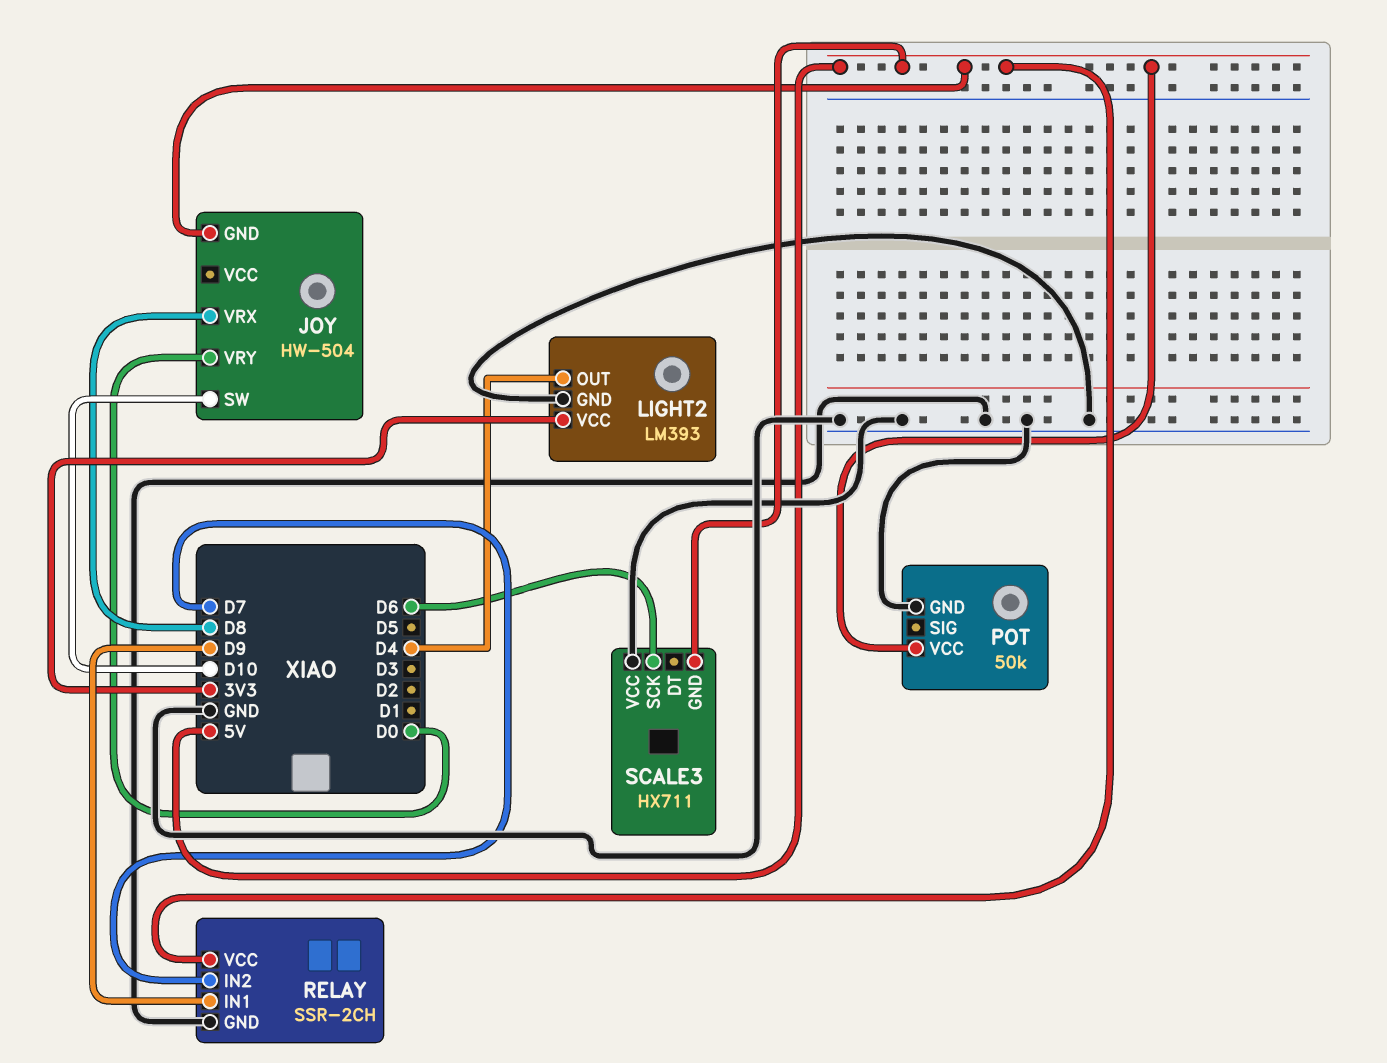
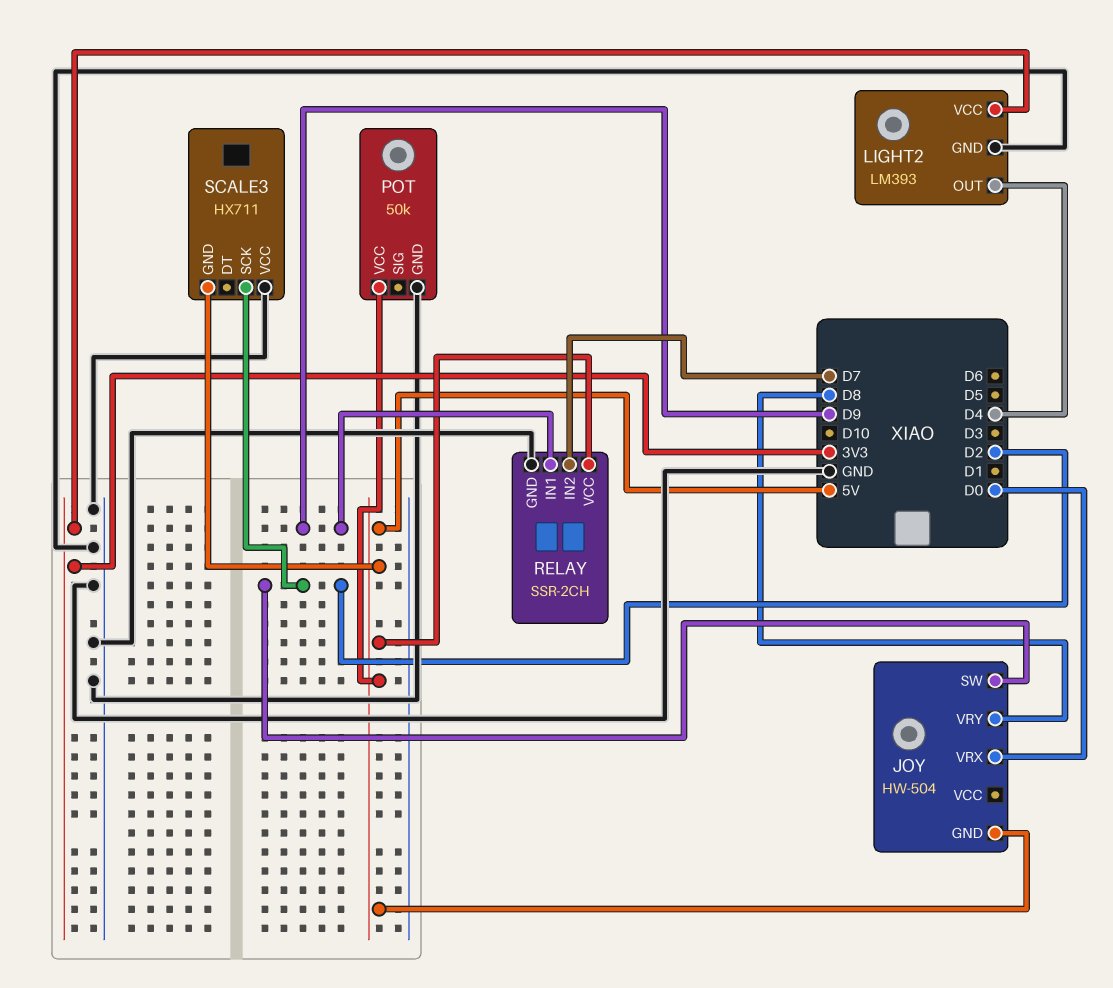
JOY pin SW: D10 -> D2
JOY pin VRX: D8 -> D0
JOY pin VRY: D0 -> D8
SCALE3 pin SCK: D6 -> D2

